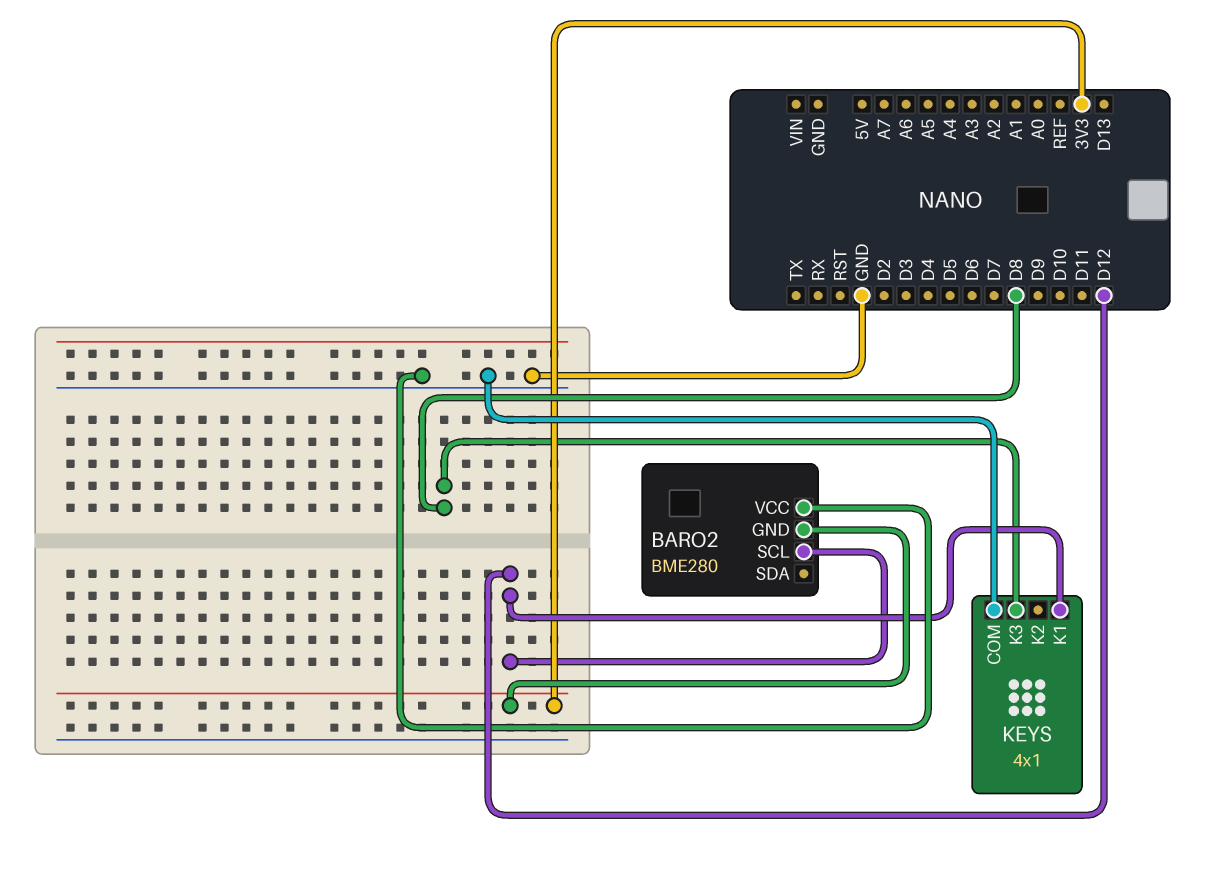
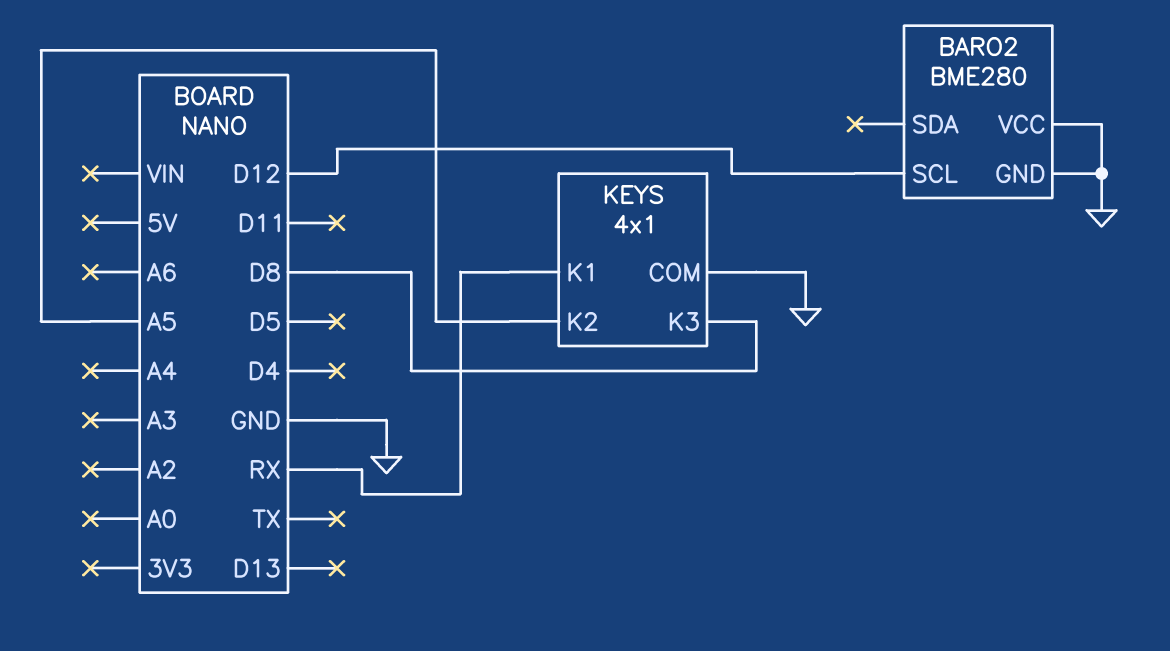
BARO2 pin GND: 3V3 -> GND
KEYS pin K1: D12 -> RX
KEYS pin K2: none -> A5

